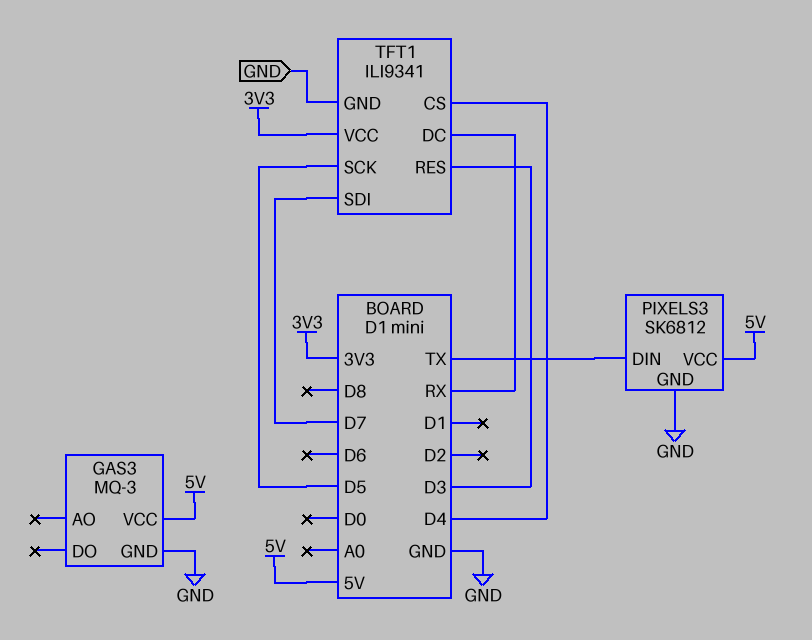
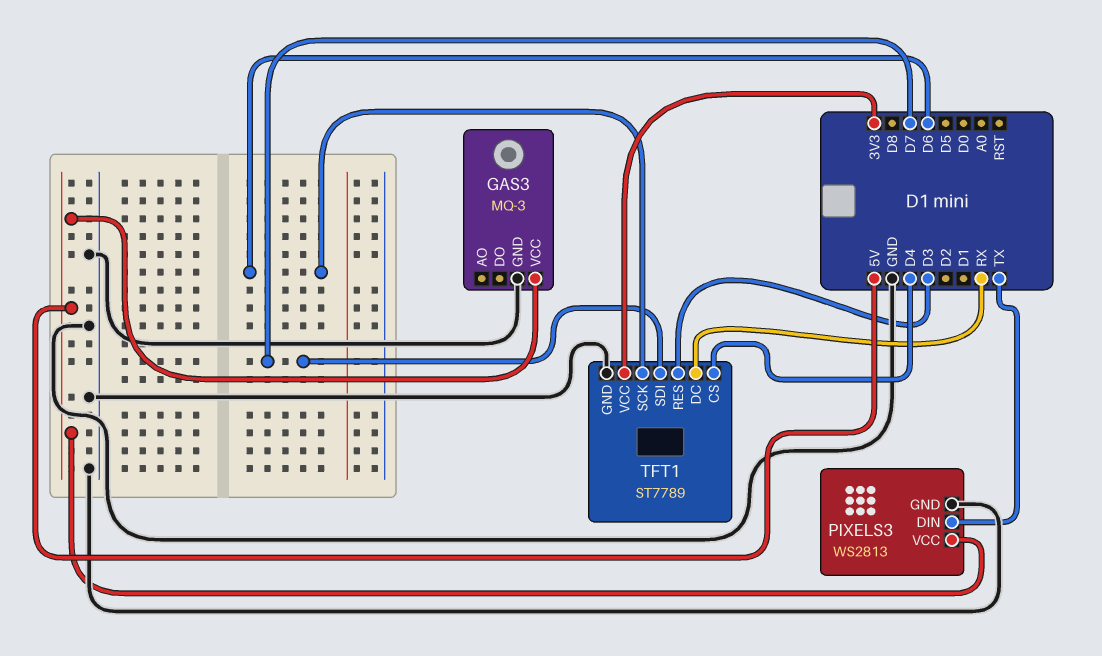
PIXELS3: SK6812 -> WS2813
TFT1: ILI9341 -> ST7789
TFT1 pin SCK: D5 -> D6

